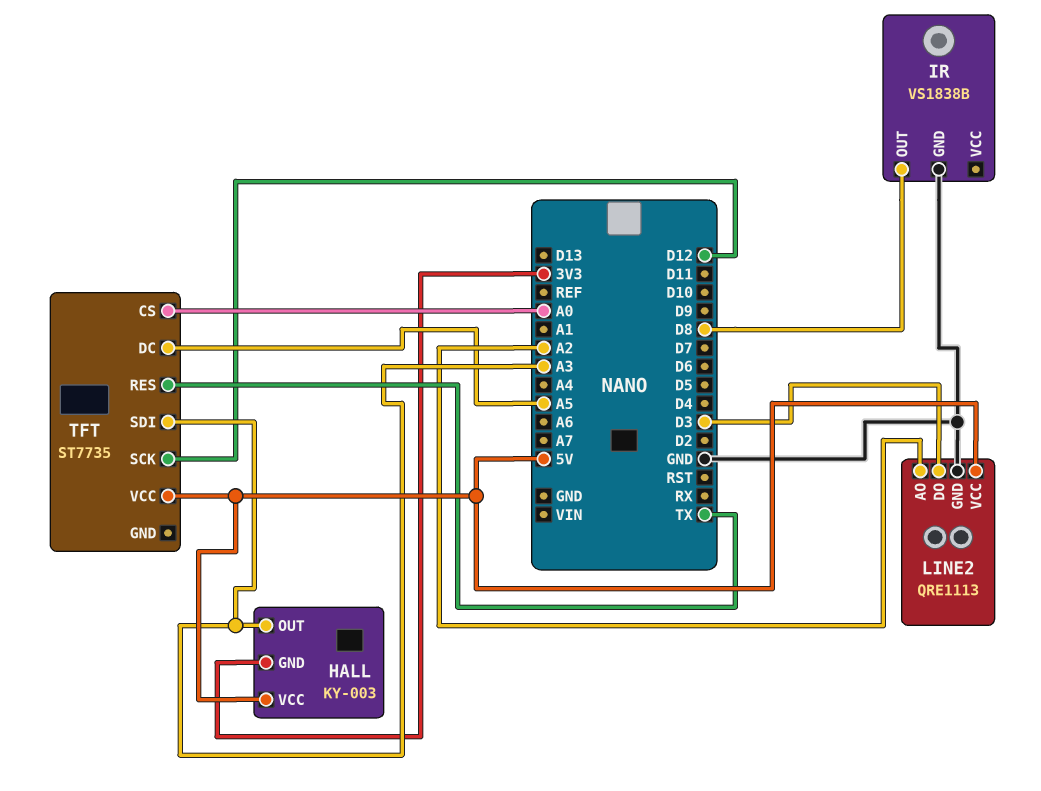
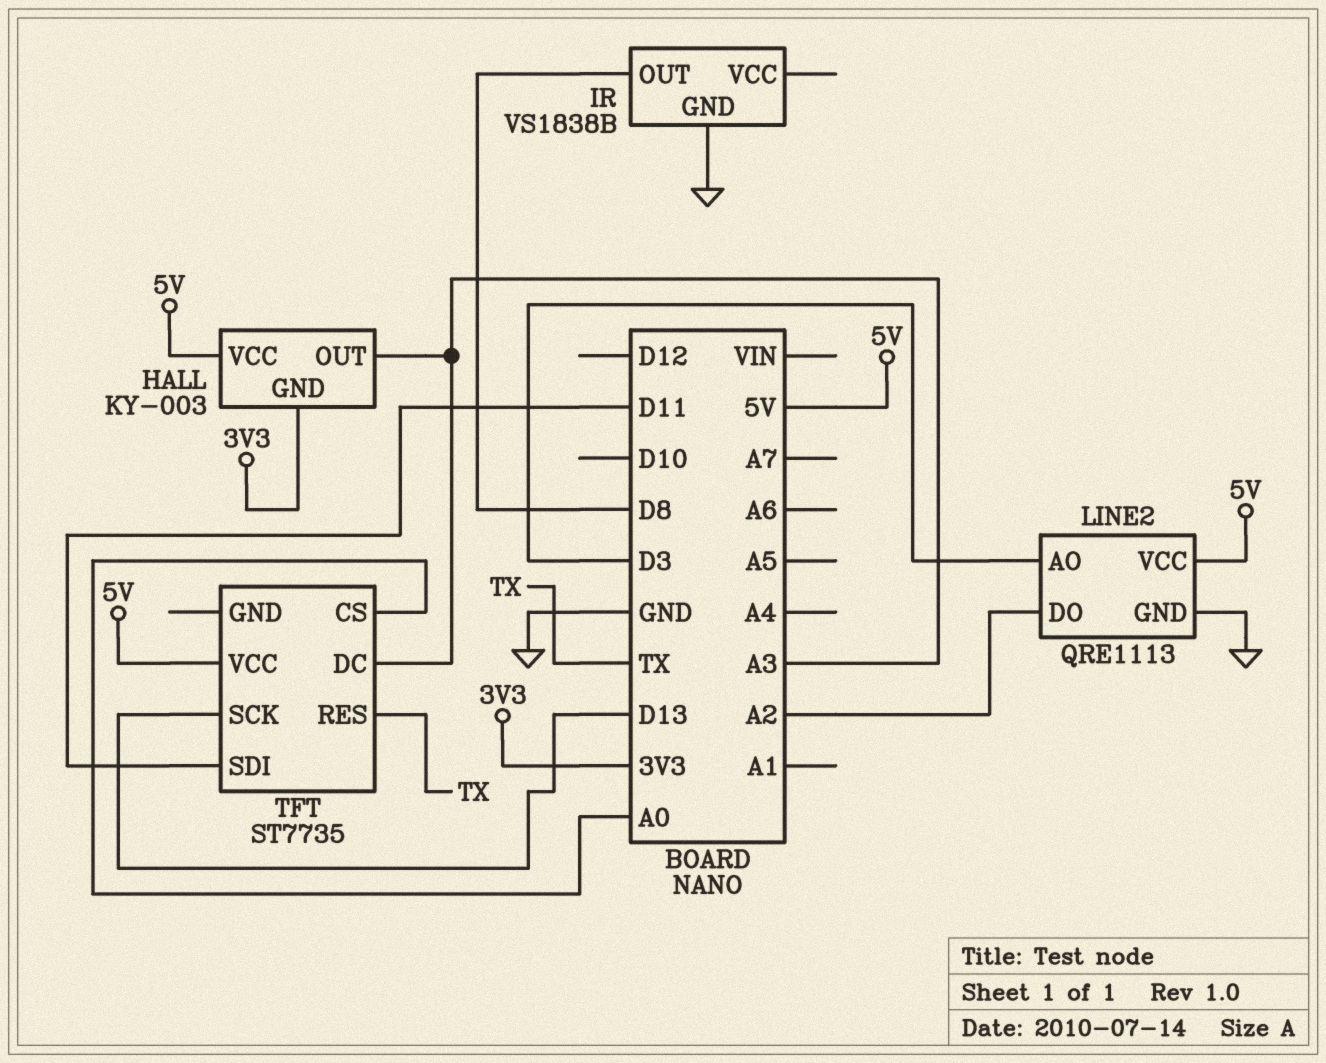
LINE2 pin AO: A2 -> D3
LINE2 pin DO: D3 -> A2
TFT pin DC: A5 -> A3
TFT pin SCK: D12 -> D13
TFT pin SDI: A3 -> D11

